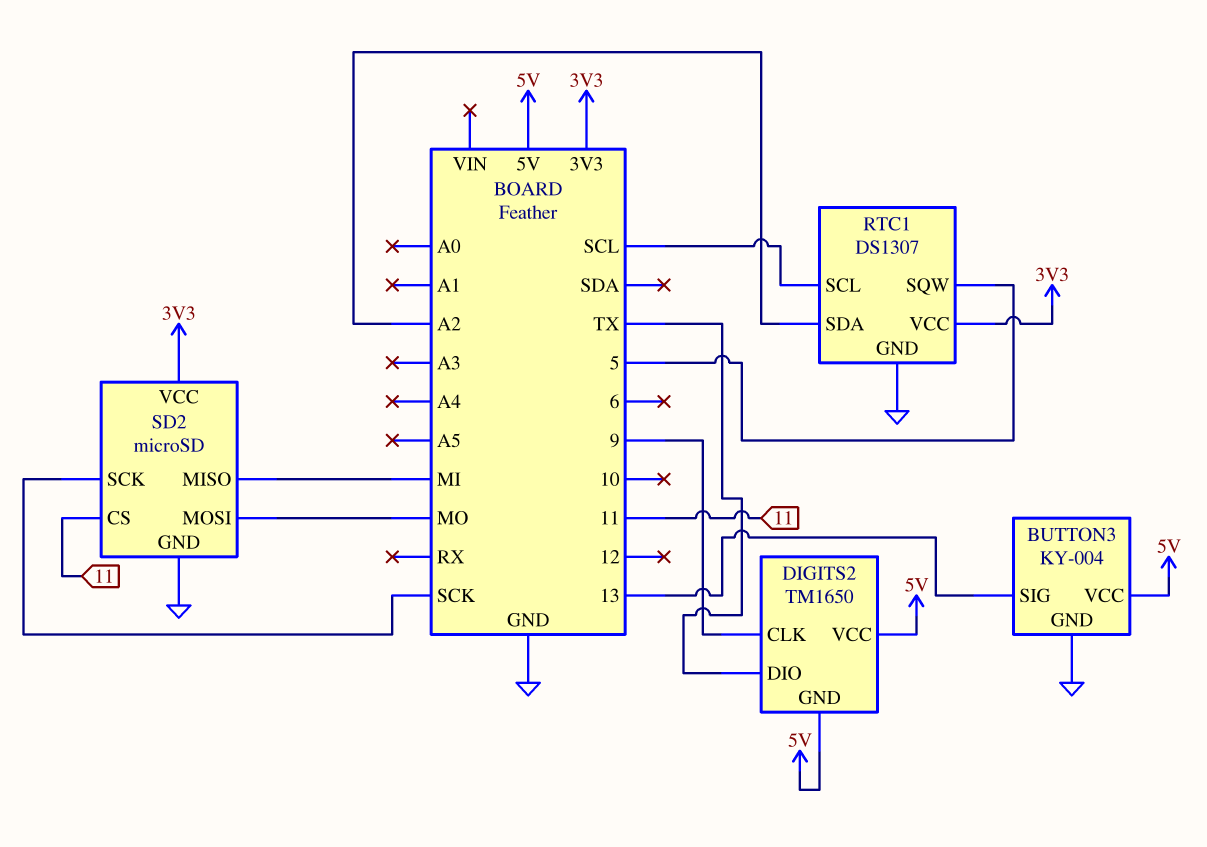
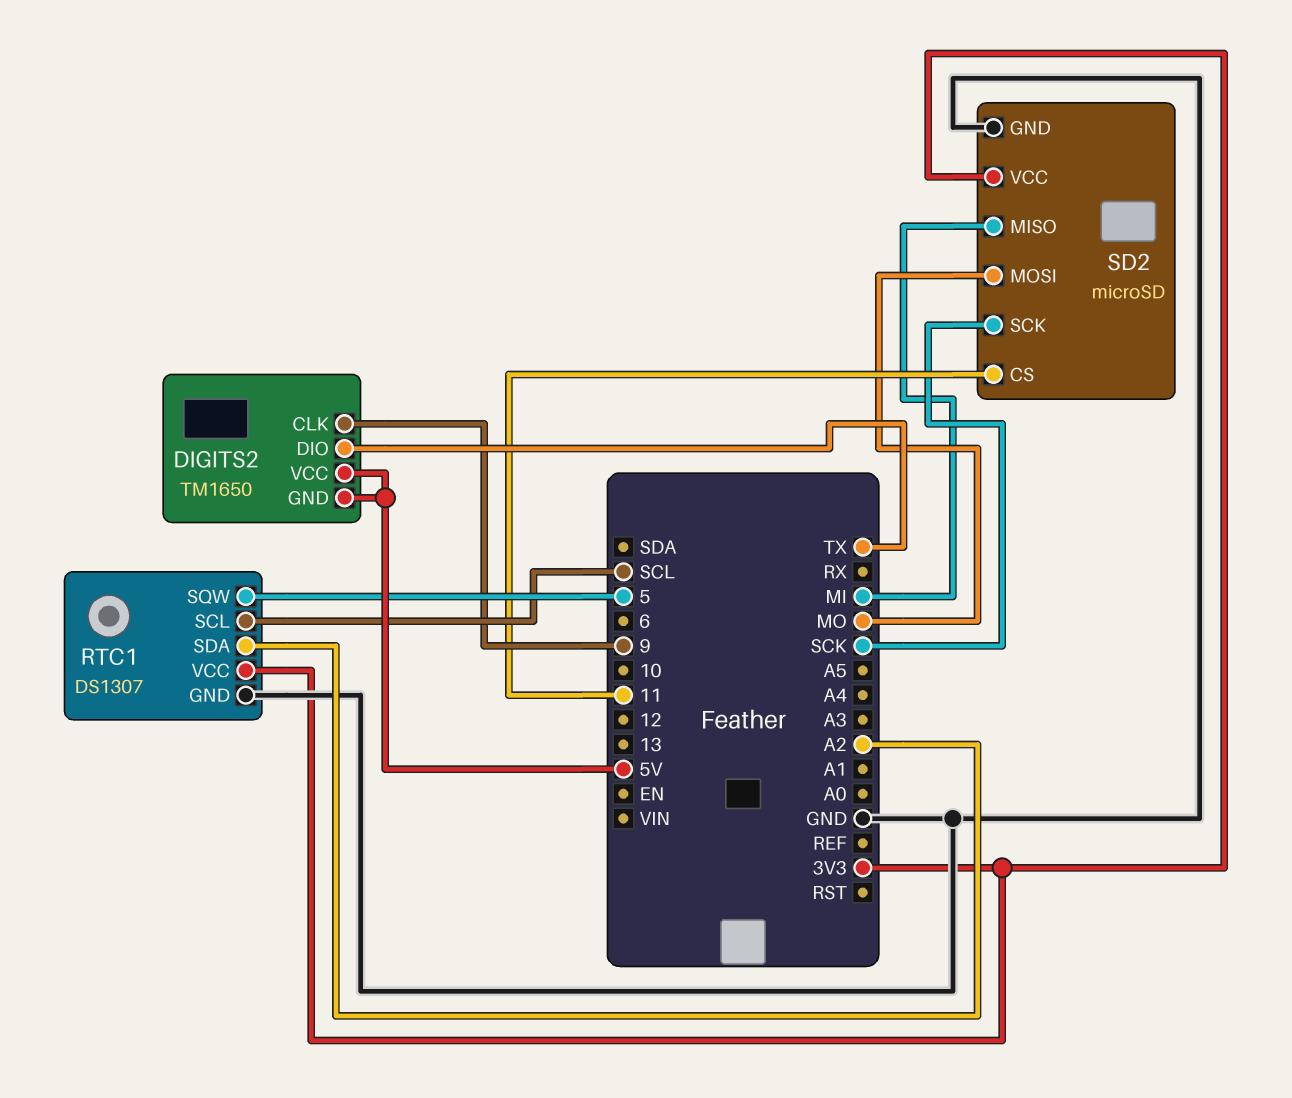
BUTTON3: KY-004 -> none
BUTTON3 pin GND: GND -> none
BUTTON3 pin SIG: 13 -> none
BUTTON3 pin VCC: 5V -> none

